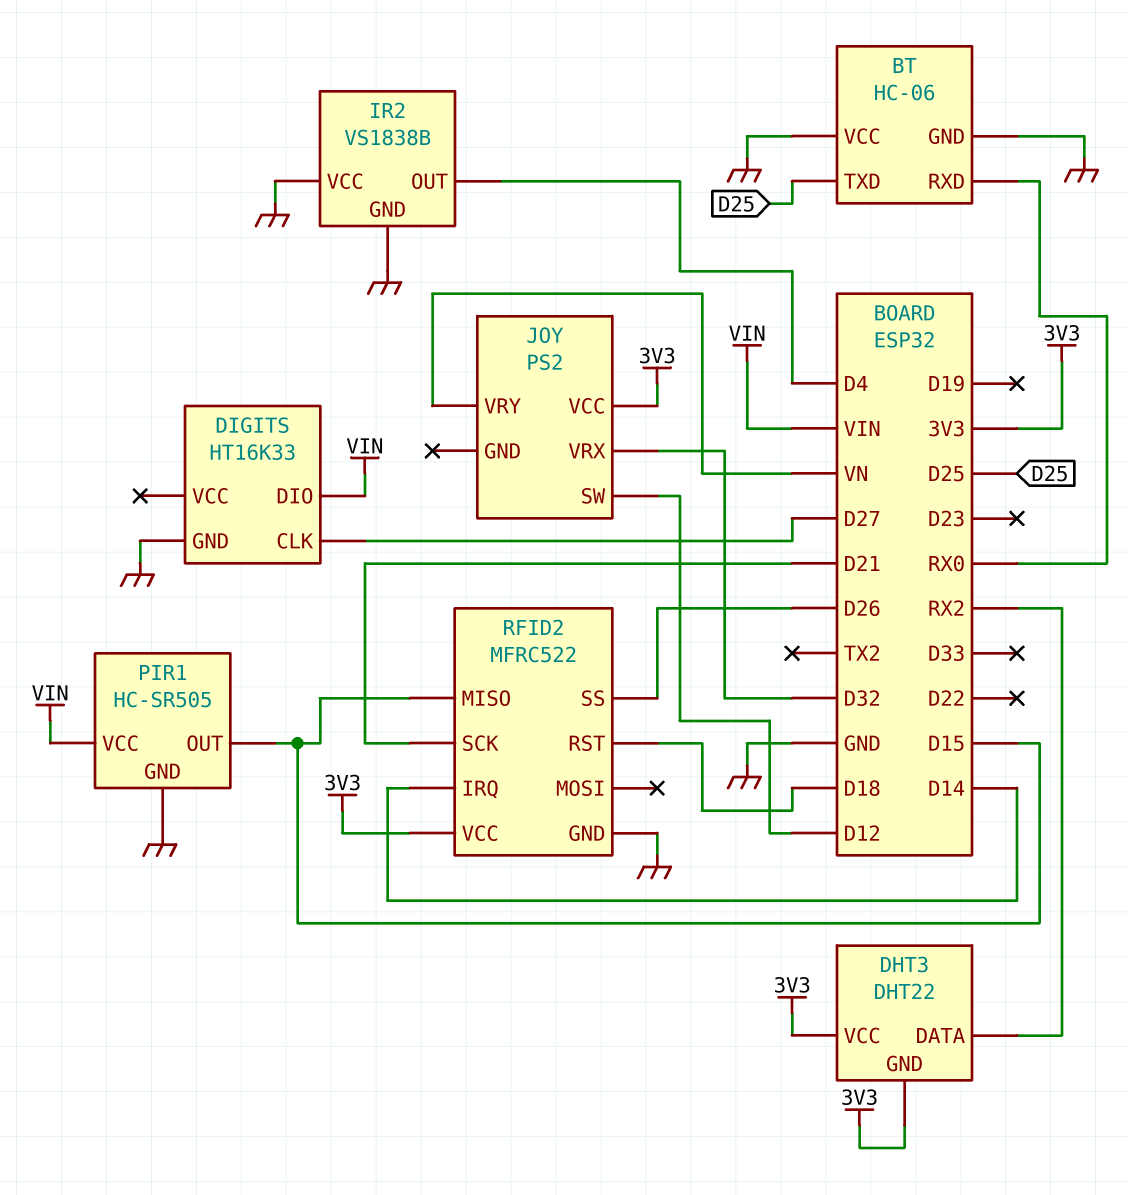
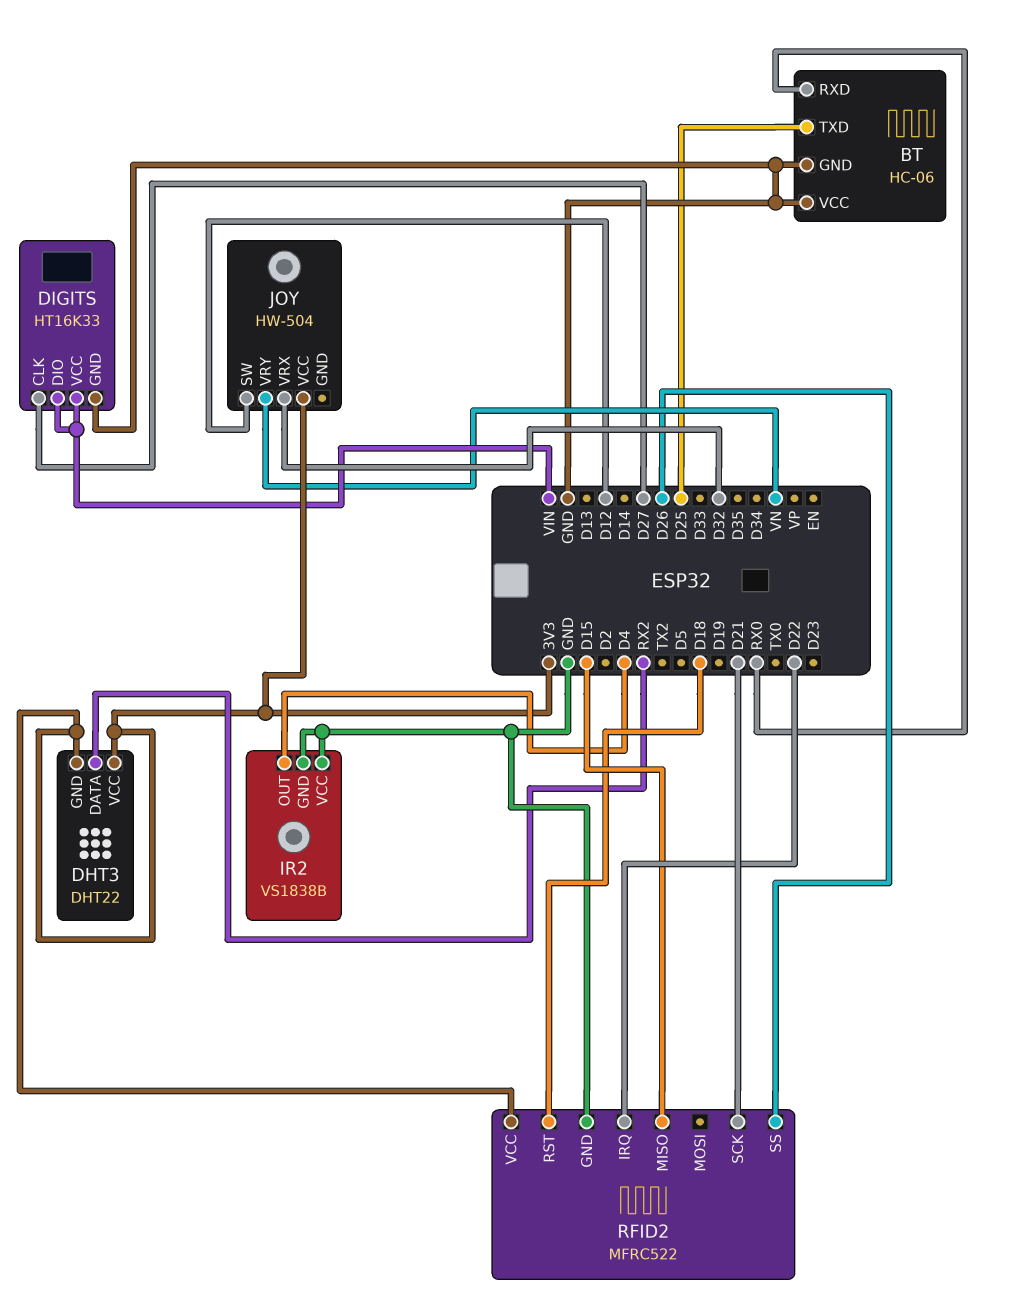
DIGITS pin VCC: none -> VIN
JOY: PS2 -> HW-504
PIR1: HC-SR505 -> none
PIR1 pin GND: GND -> none
PIR1 pin OUT: D15 -> none
PIR1 pin VCC: VIN -> none
RFID2 pin IRQ: D14 -> D22

